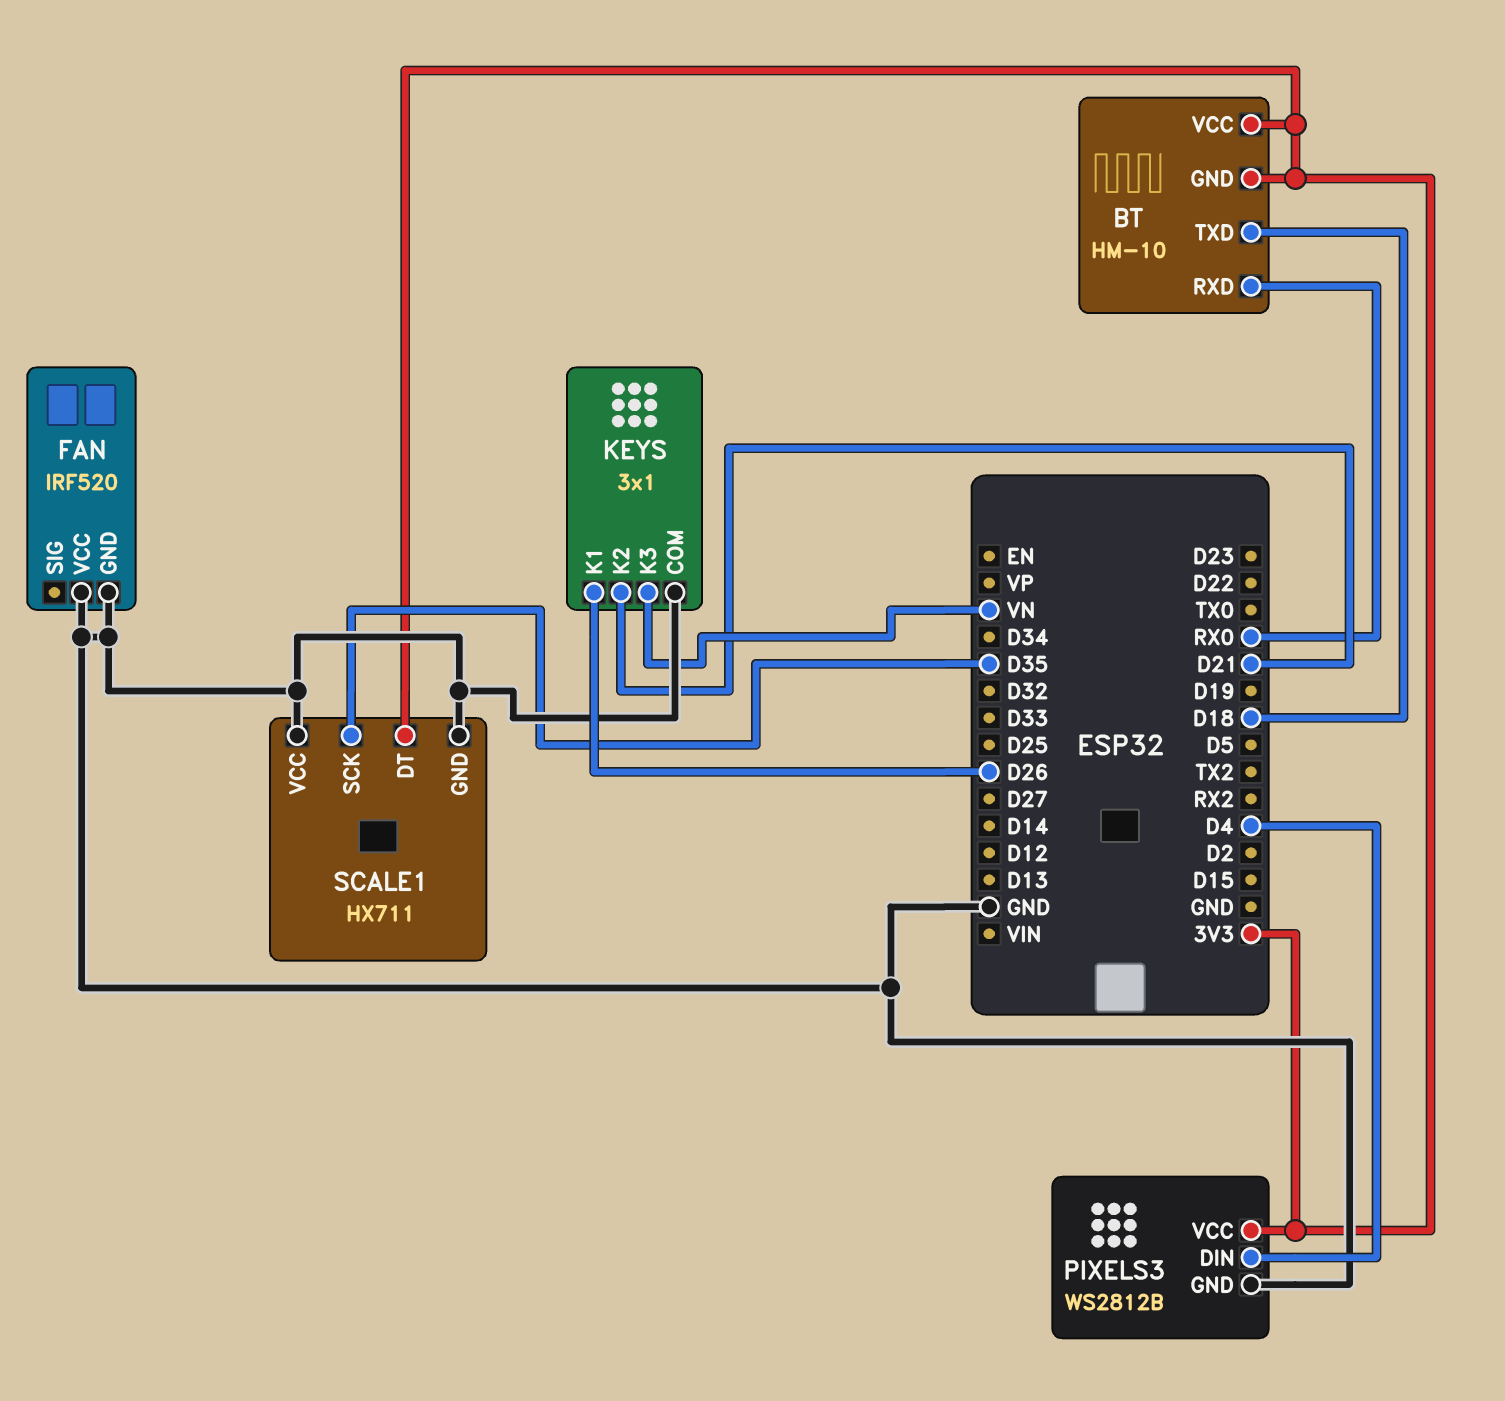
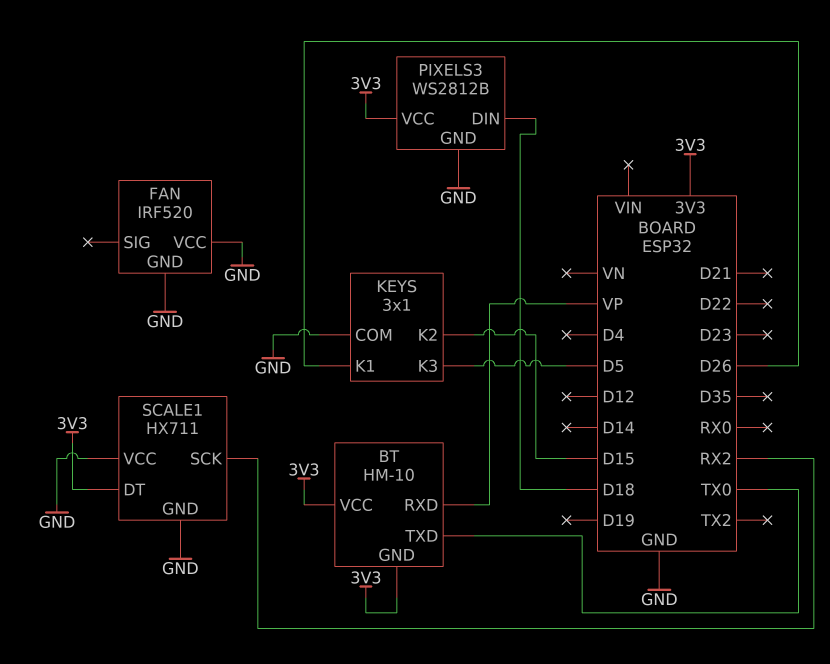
BT pin RXD: RX0 -> VP
BT pin TXD: D18 -> TX0
KEYS pin K2: D21 -> D15
KEYS pin K3: VN -> D5
PIXELS3 pin DIN: D4 -> D18
SCALE1 pin SCK: D35 -> RX2

